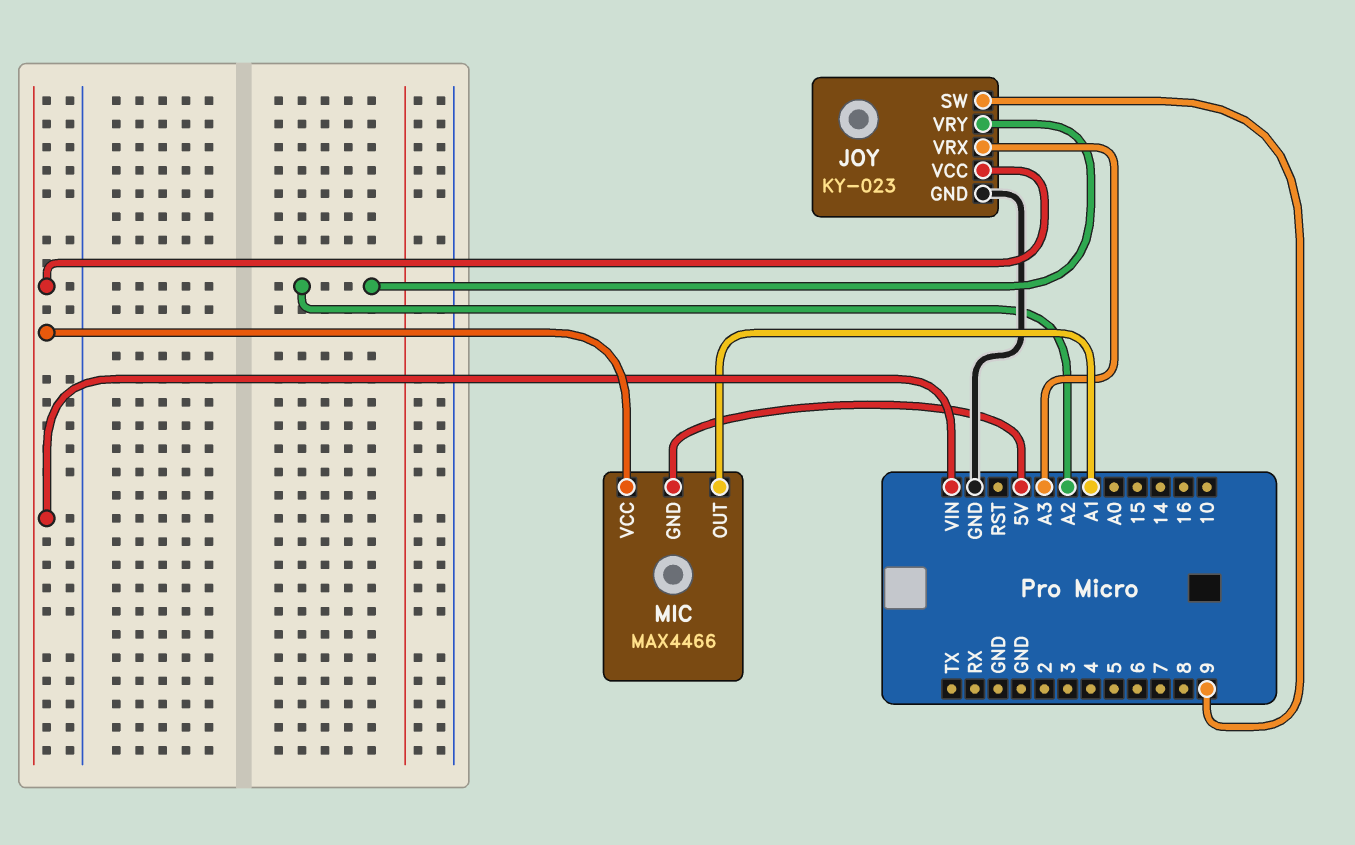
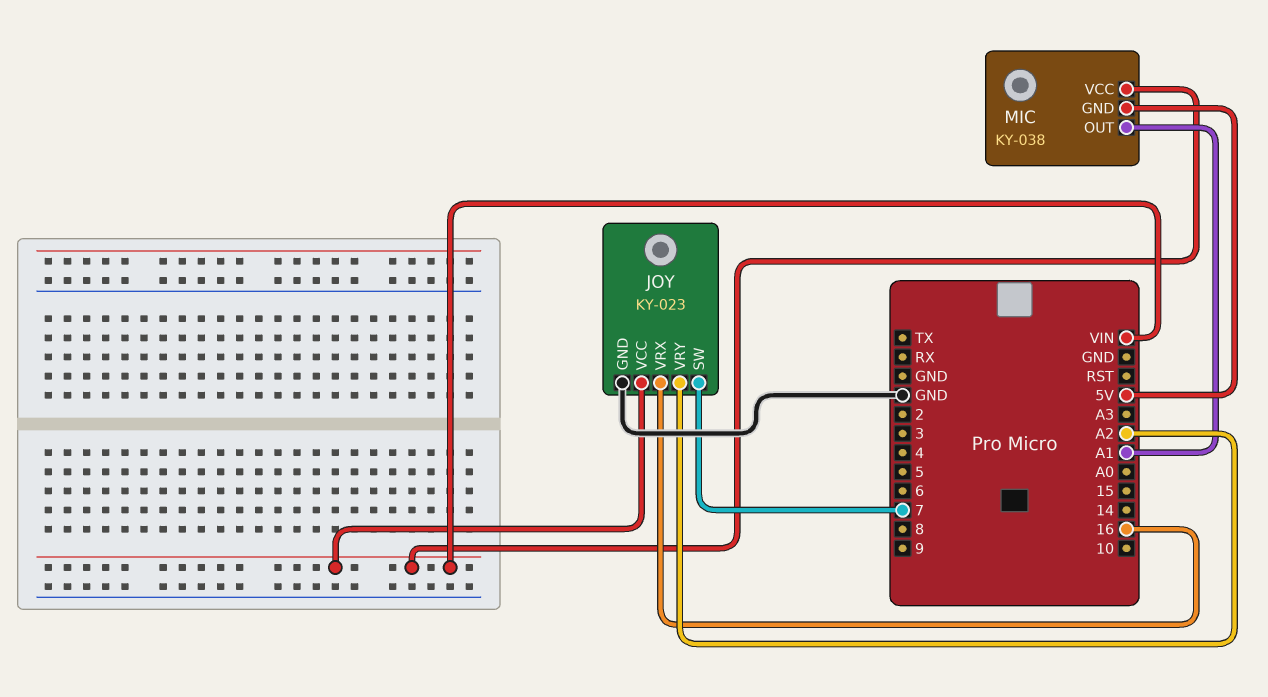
JOY pin SW: 9 -> 7
JOY pin VRX: A3 -> 16
MIC: MAX4466 -> KY-038

